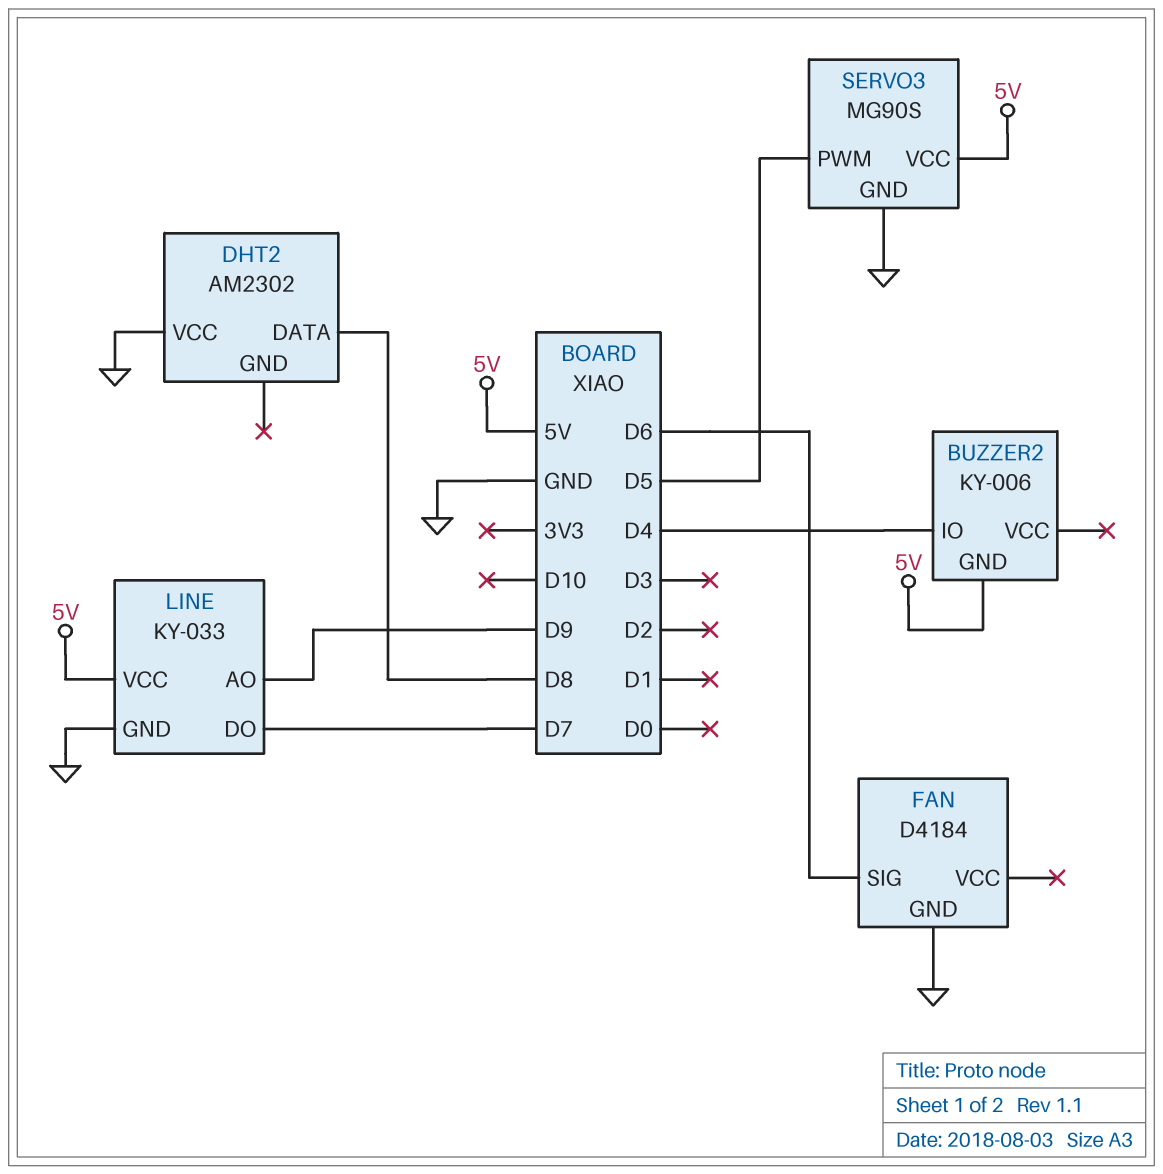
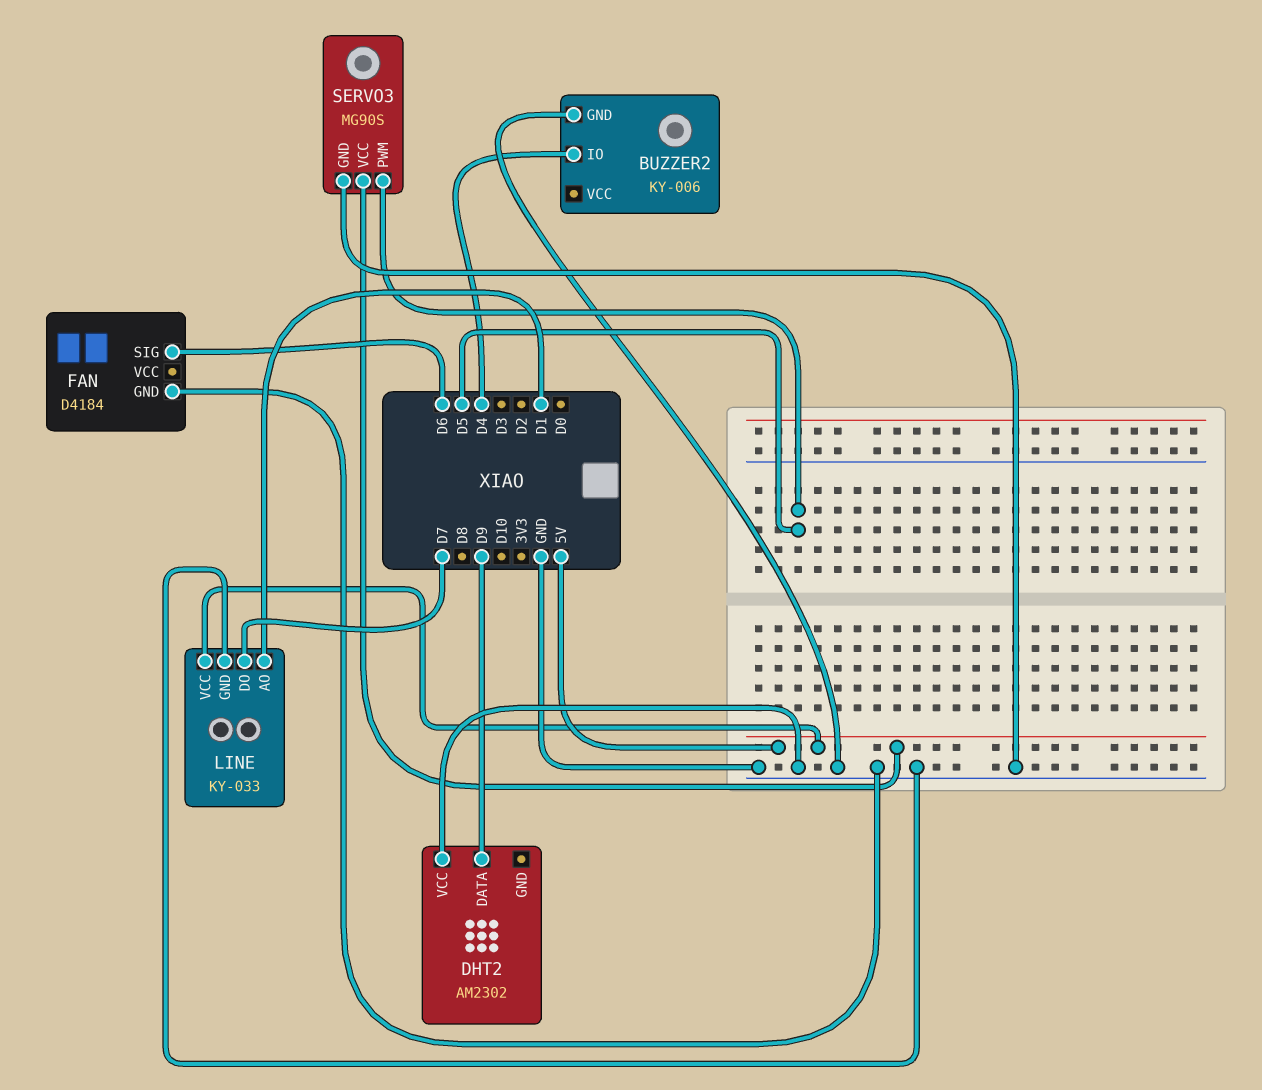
BUZZER2 pin GND: 5V -> GND
DHT2 pin DATA: D8 -> D9
LINE pin AO: D9 -> D1

